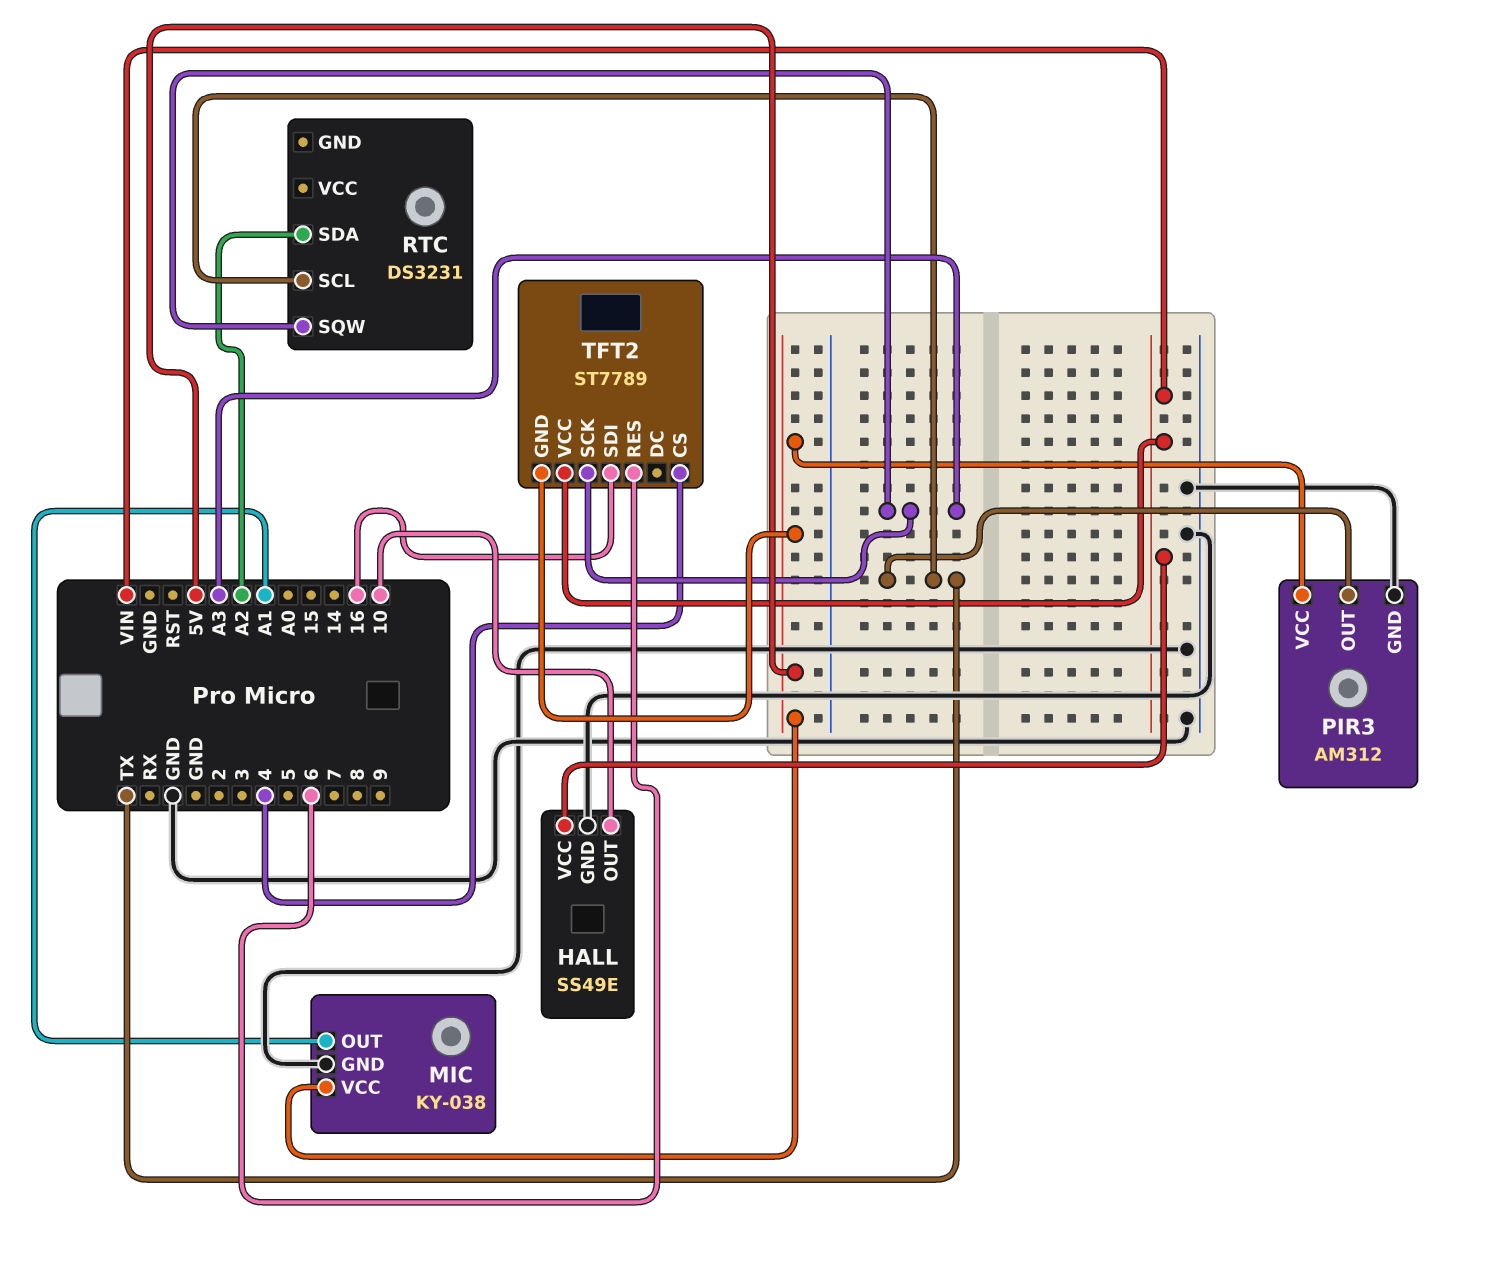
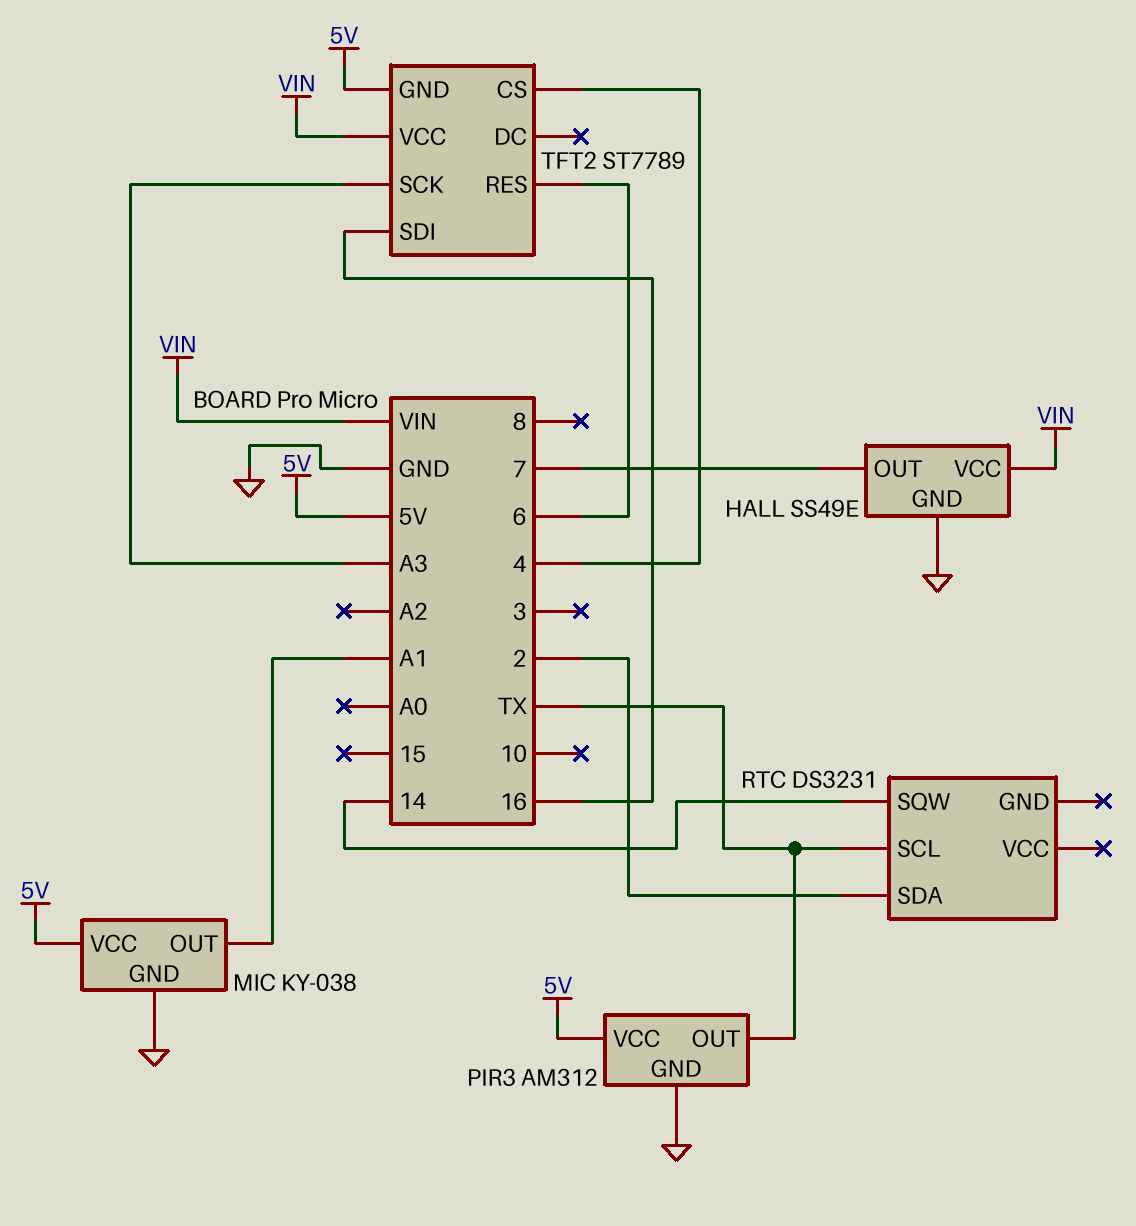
HALL pin OUT: 10 -> 7
RTC pin SDA: A2 -> 2
RTC pin SQW: A3 -> 14

